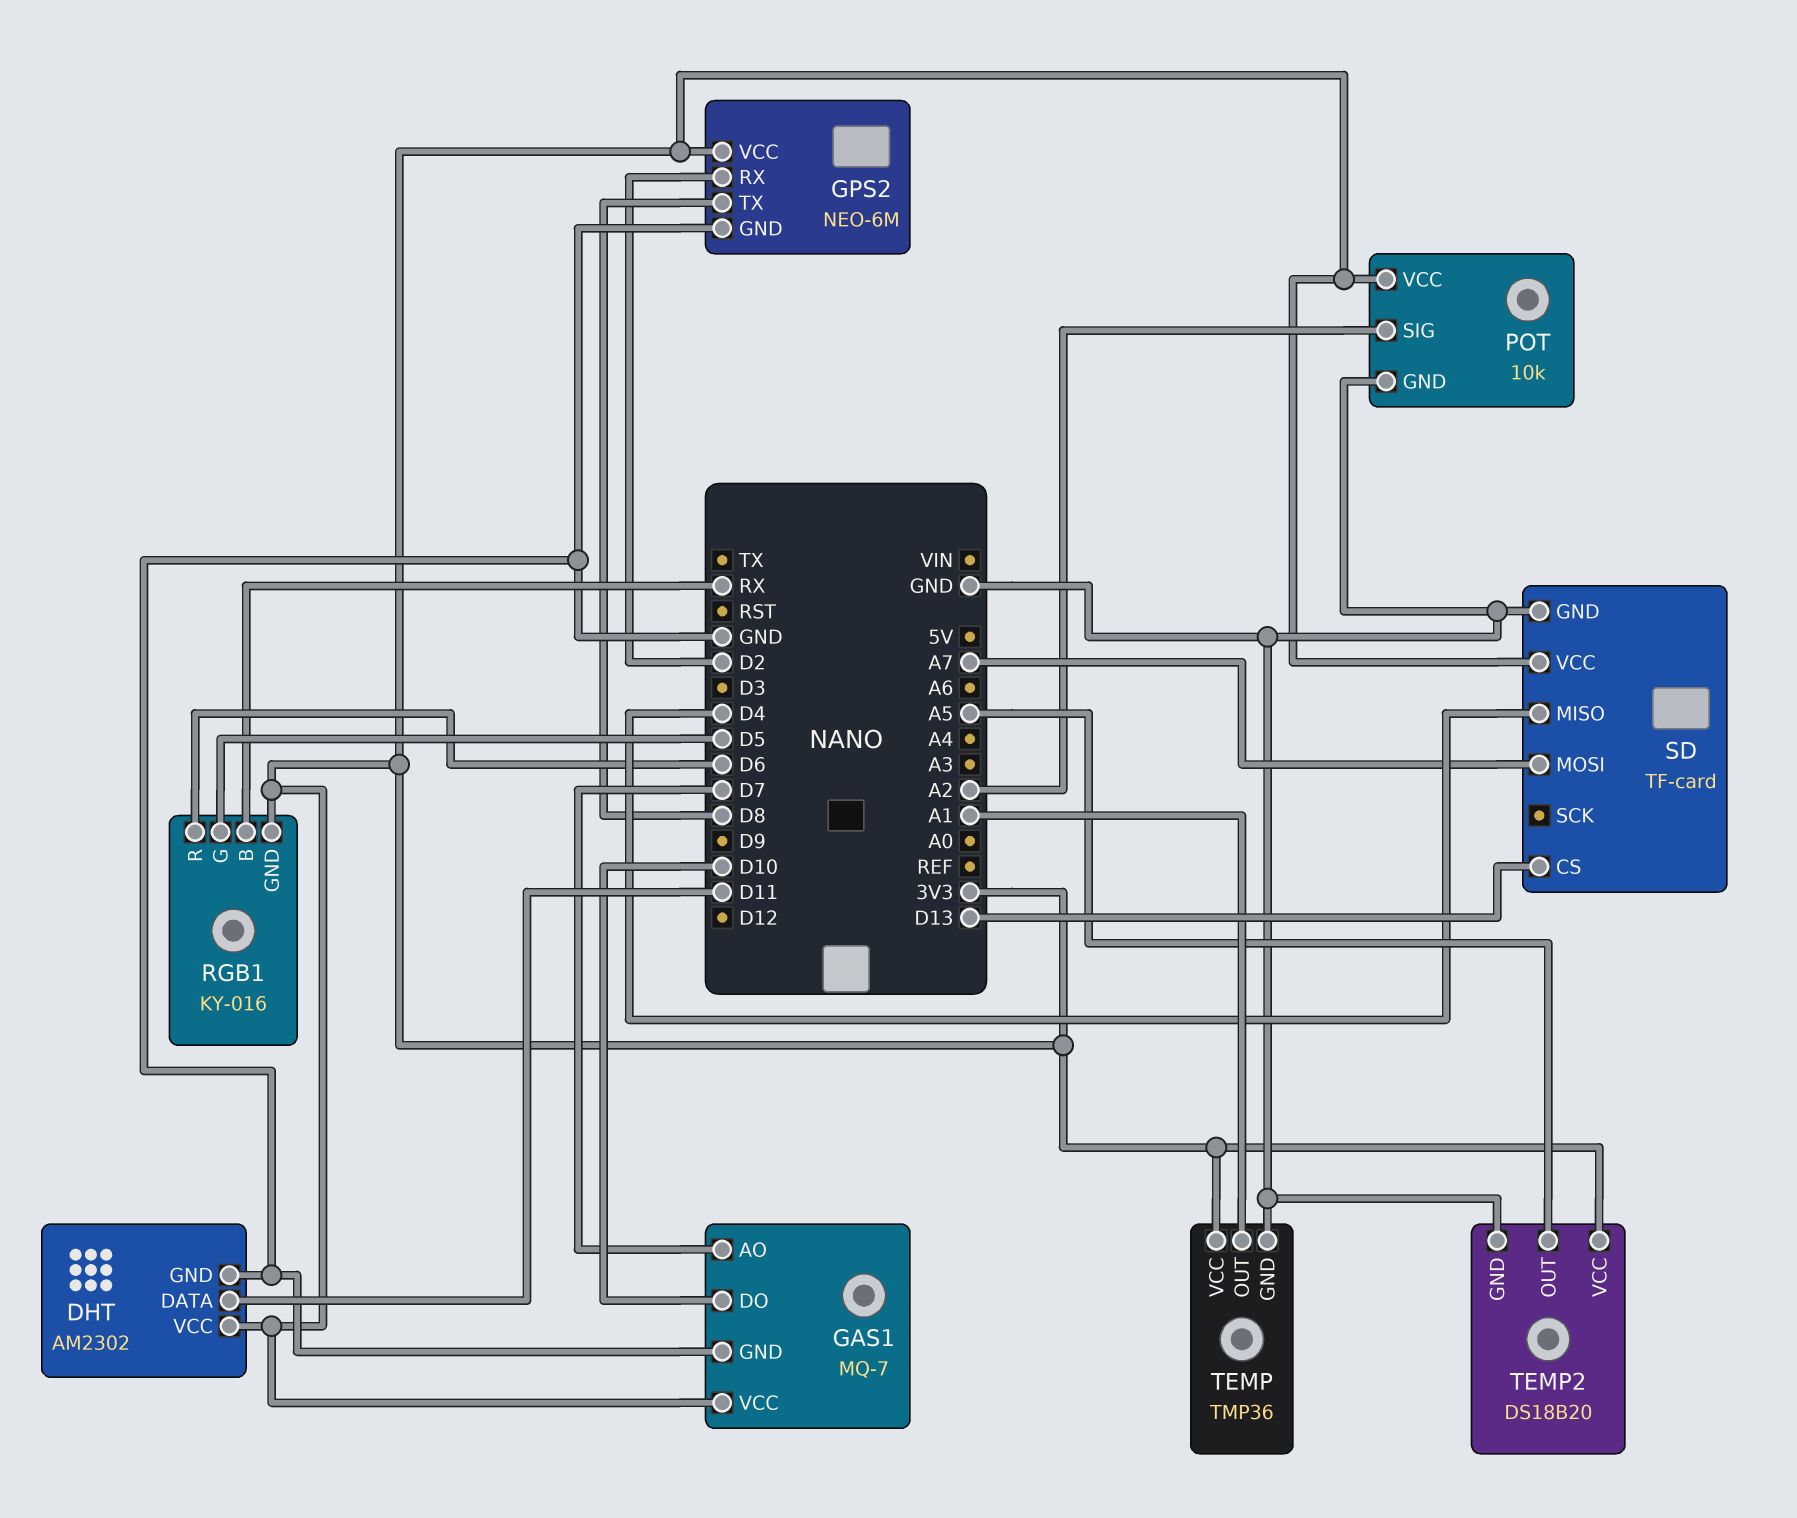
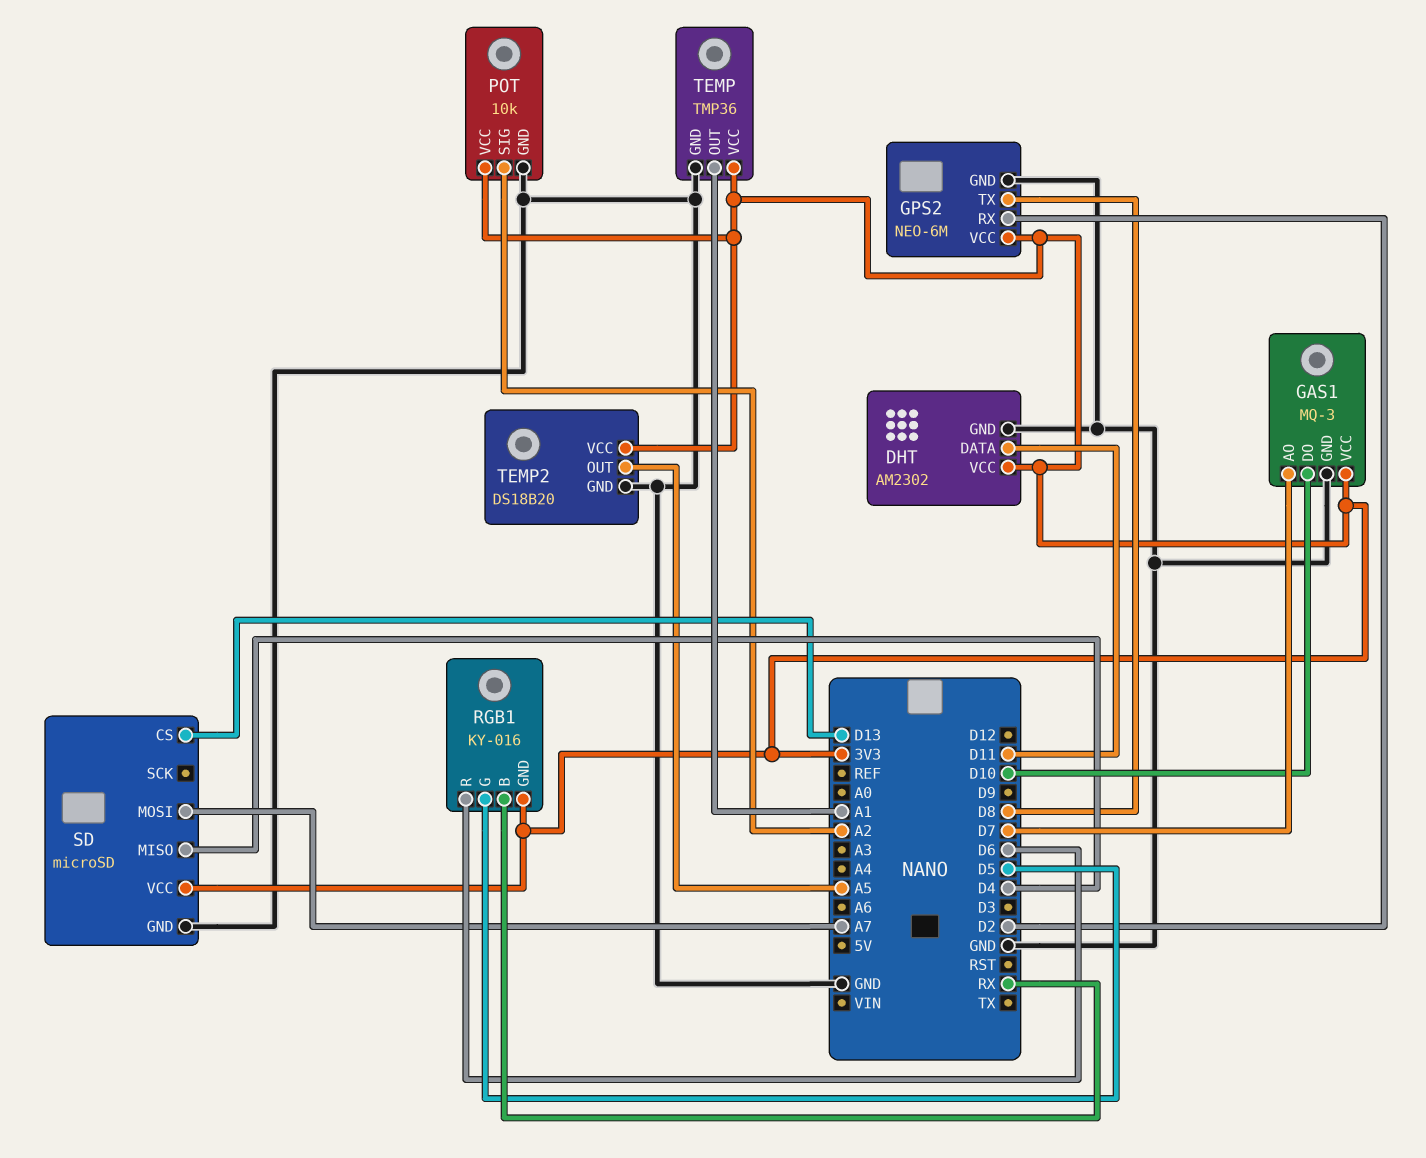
GAS1: MQ-7 -> MQ-3
SD: TF-card -> microSD

